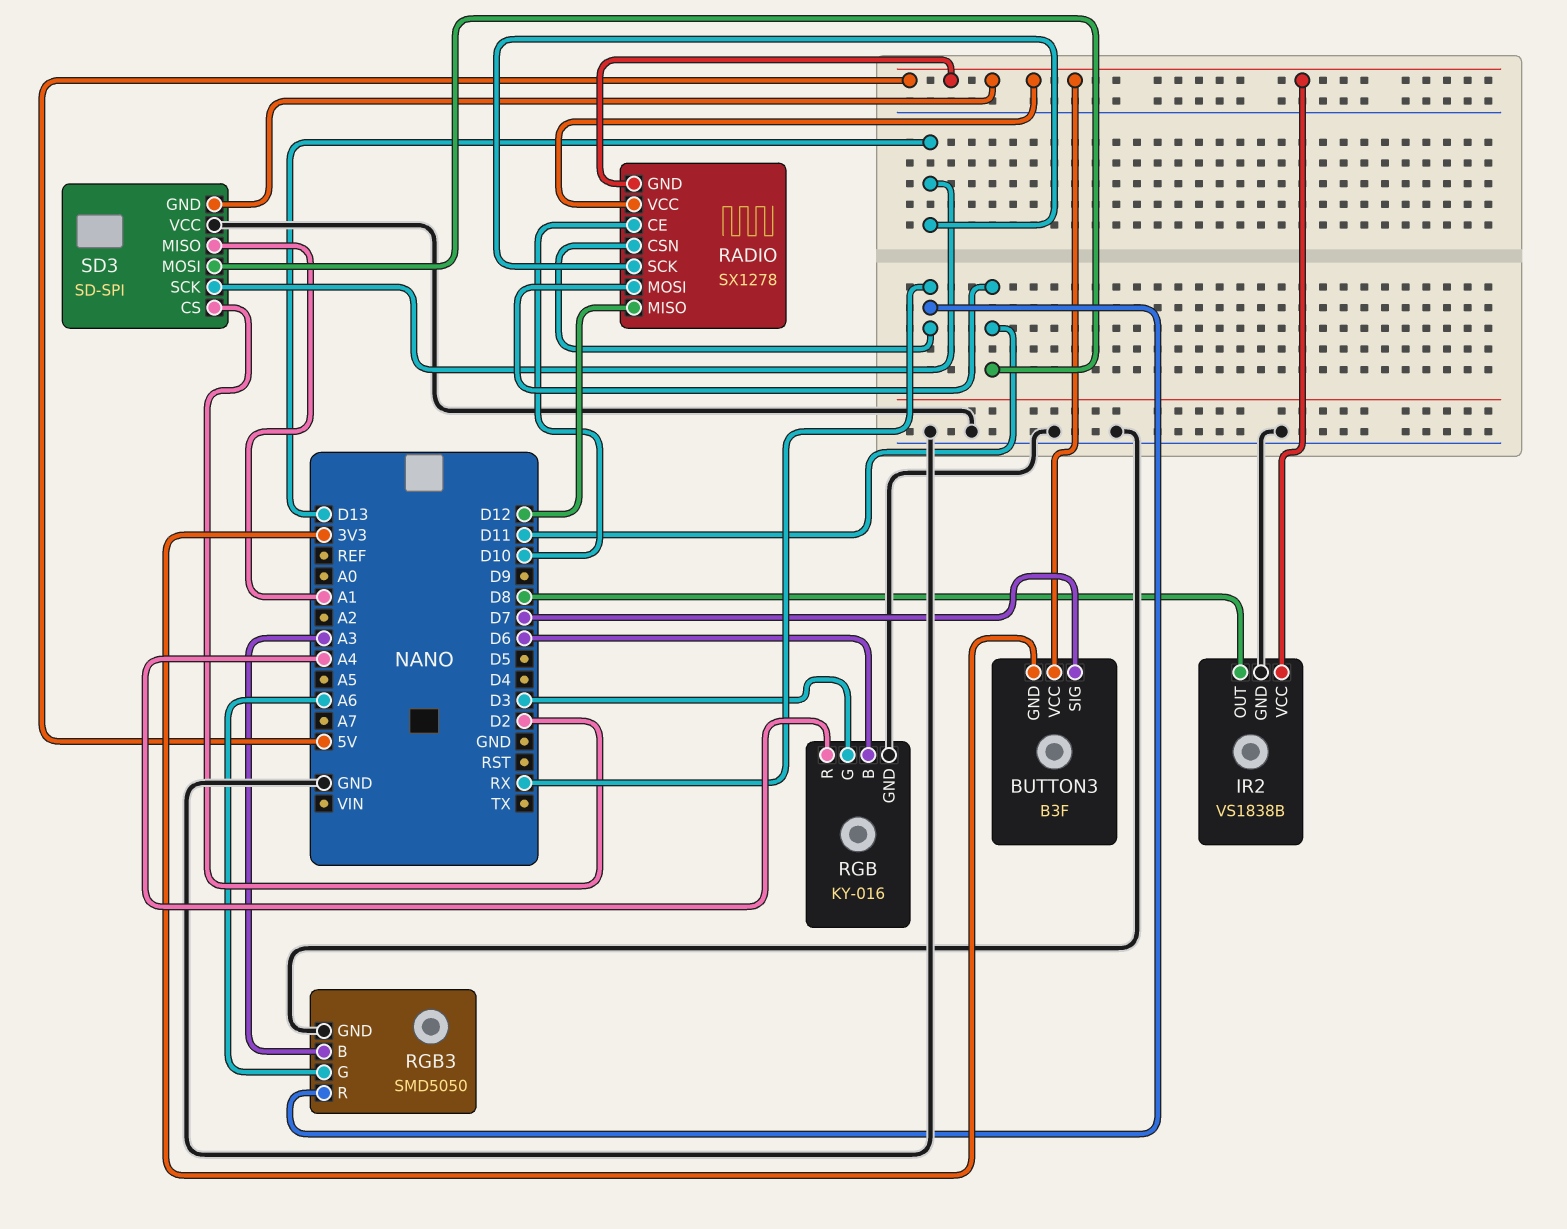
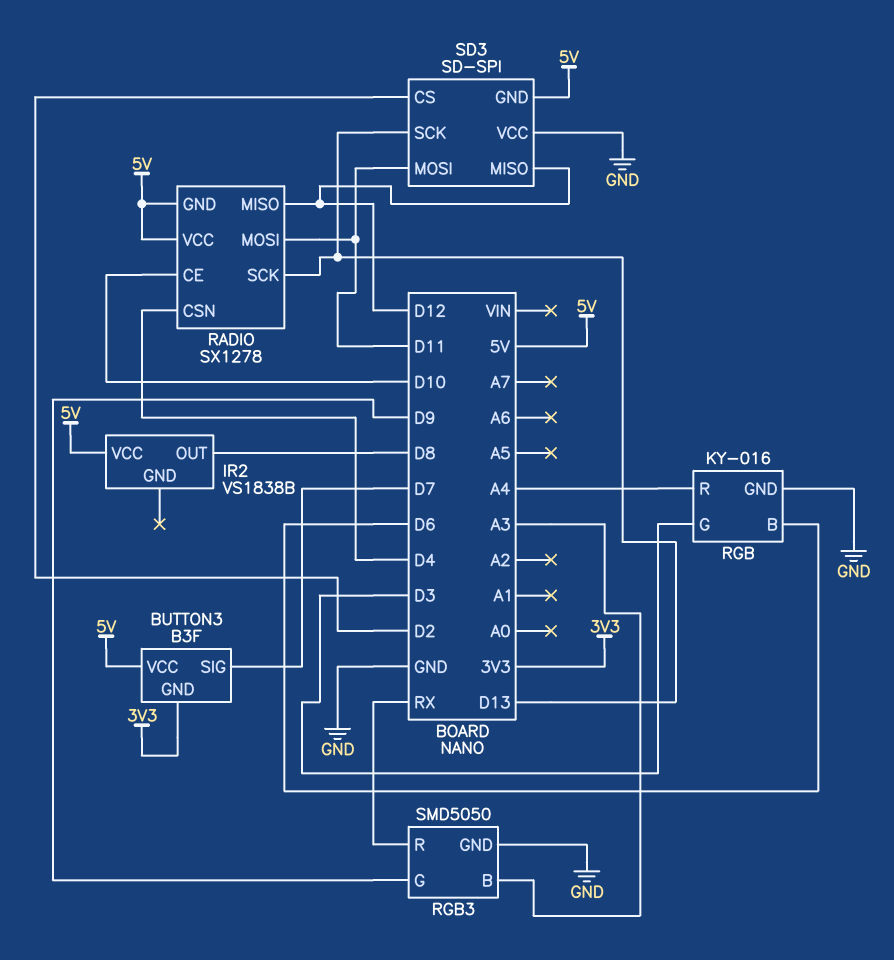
IR2 pin GND: GND -> none
RADIO pin CSN: RX -> D4
RGB3 pin G: A6 -> D9
SD3 pin MISO: A1 -> D12

